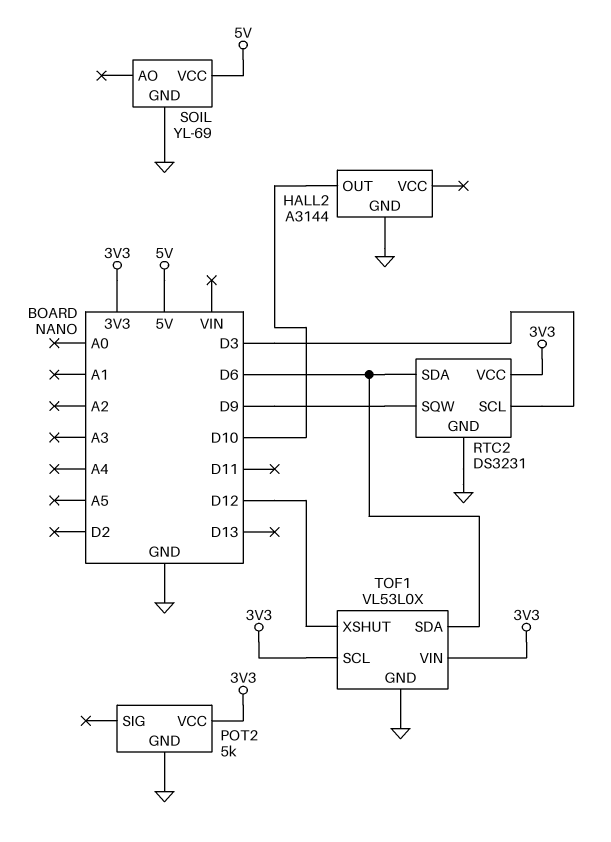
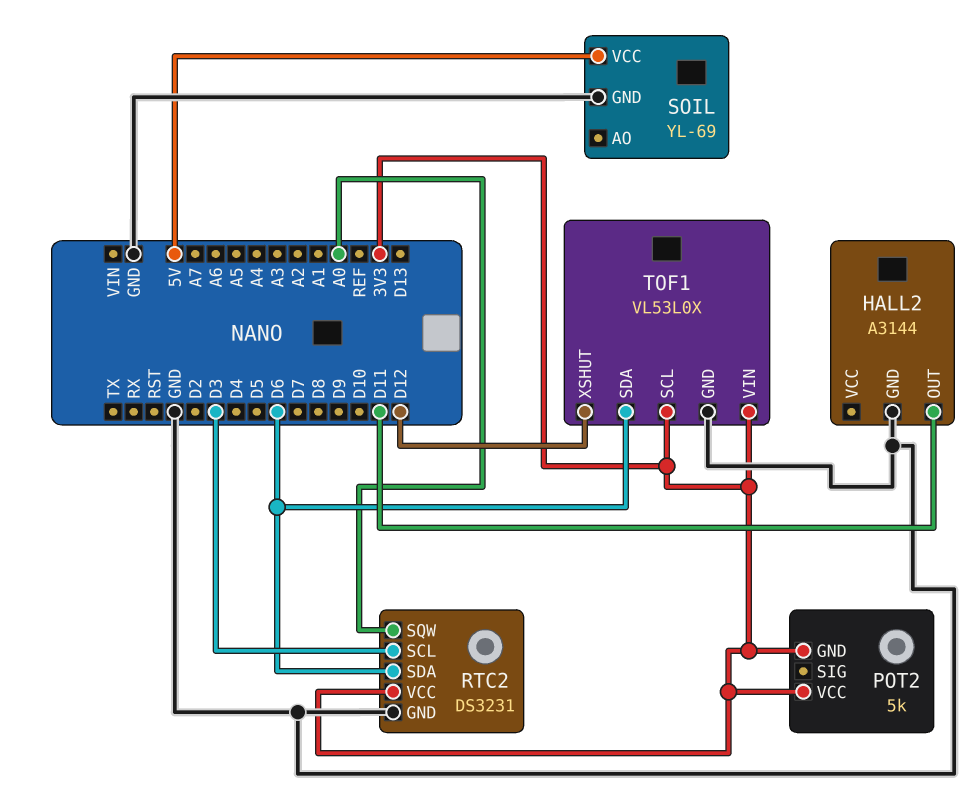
HALL2 pin OUT: D10 -> D11
POT2 pin GND: GND -> 3V3
RTC2 pin SQW: D9 -> A0

